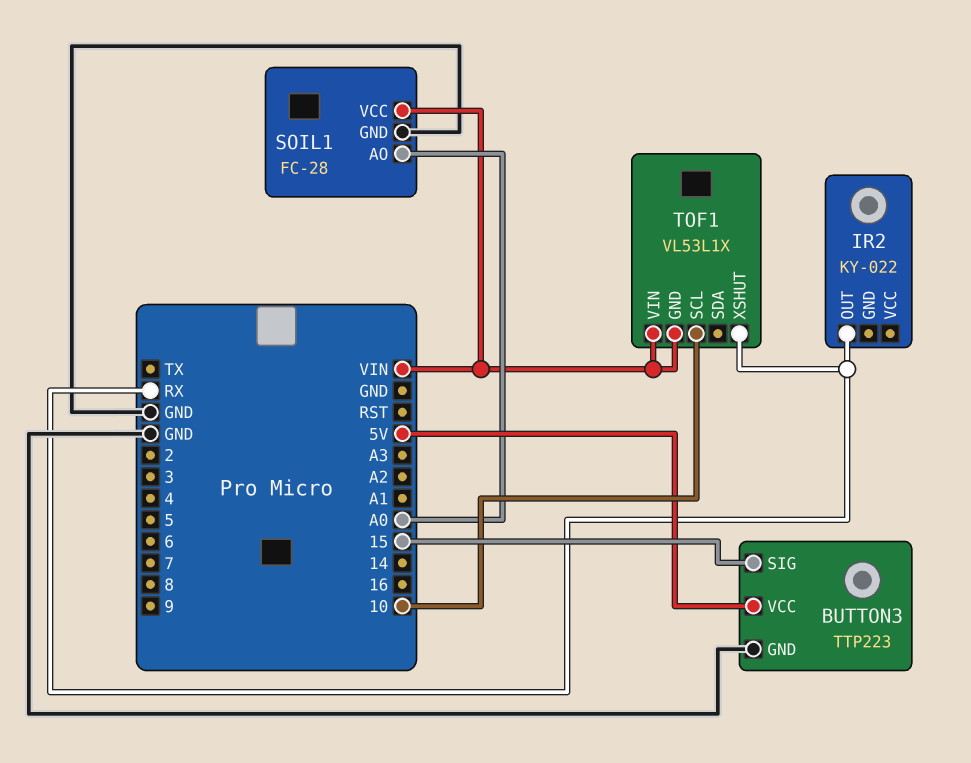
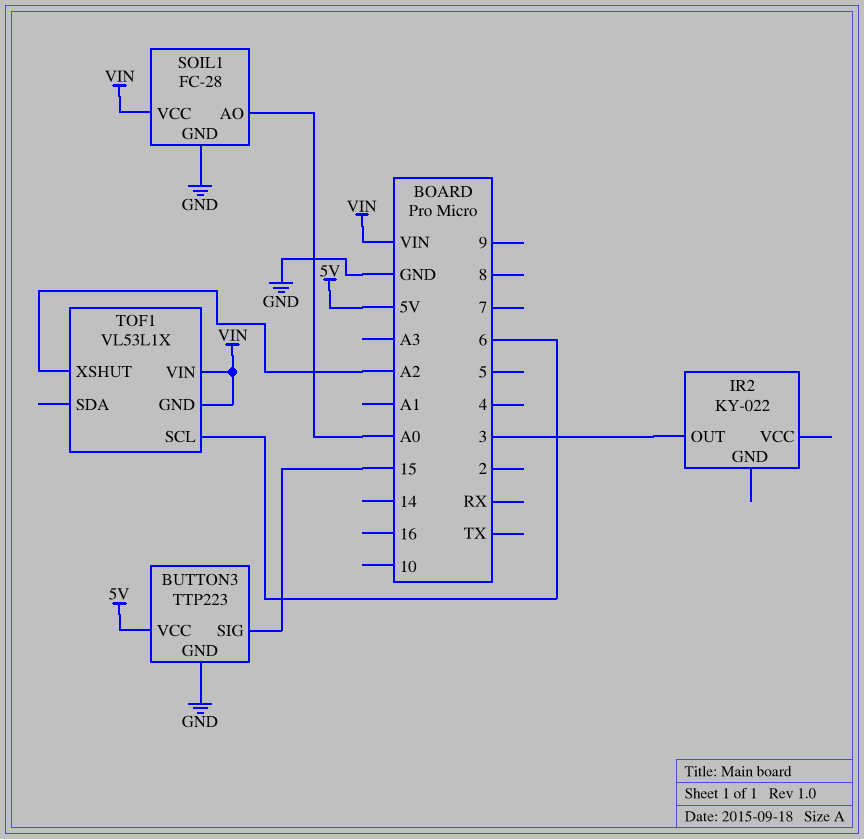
IR2 pin OUT: RX -> 3
TOF1 pin SCL: 10 -> 6
TOF1 pin XSHUT: RX -> A2

